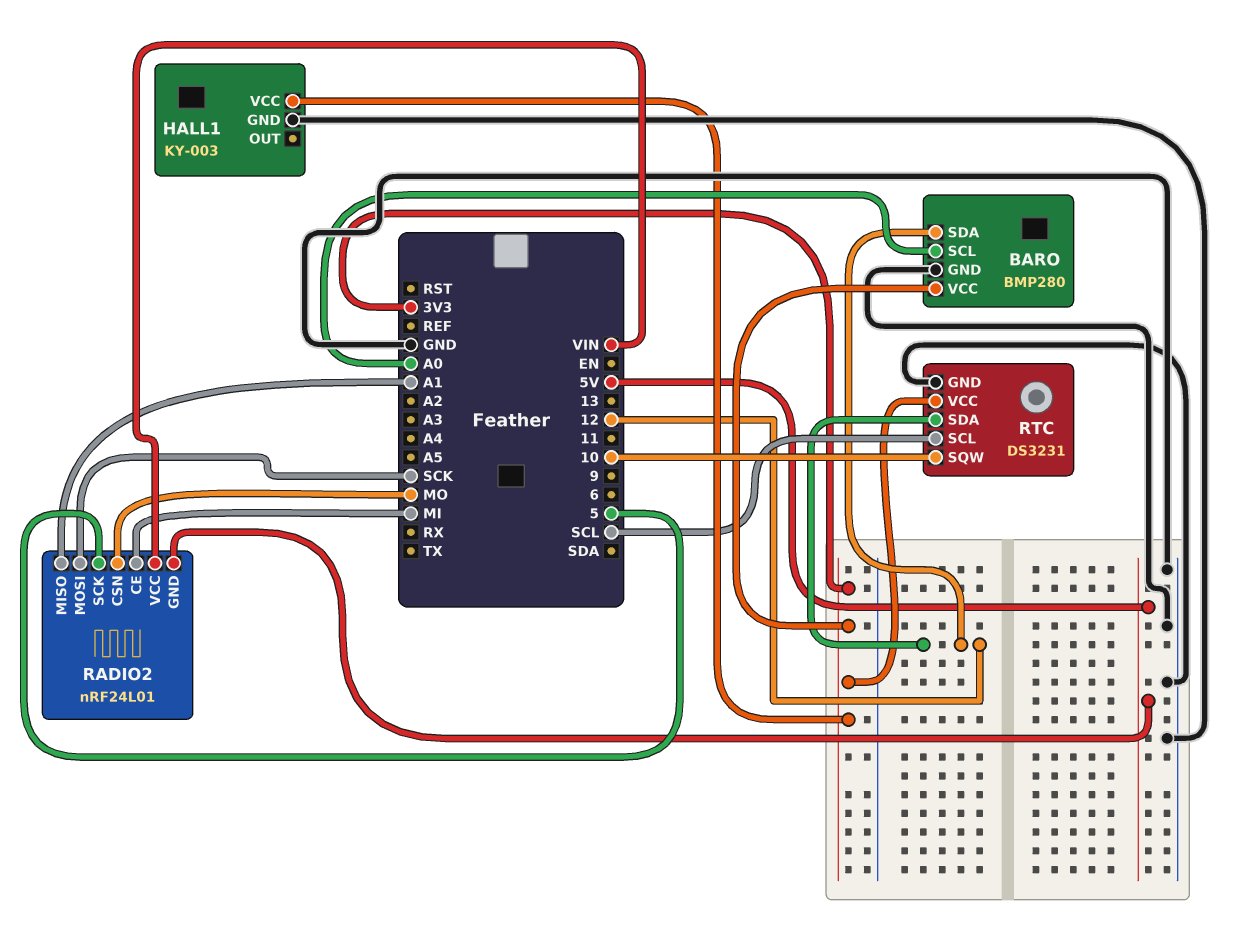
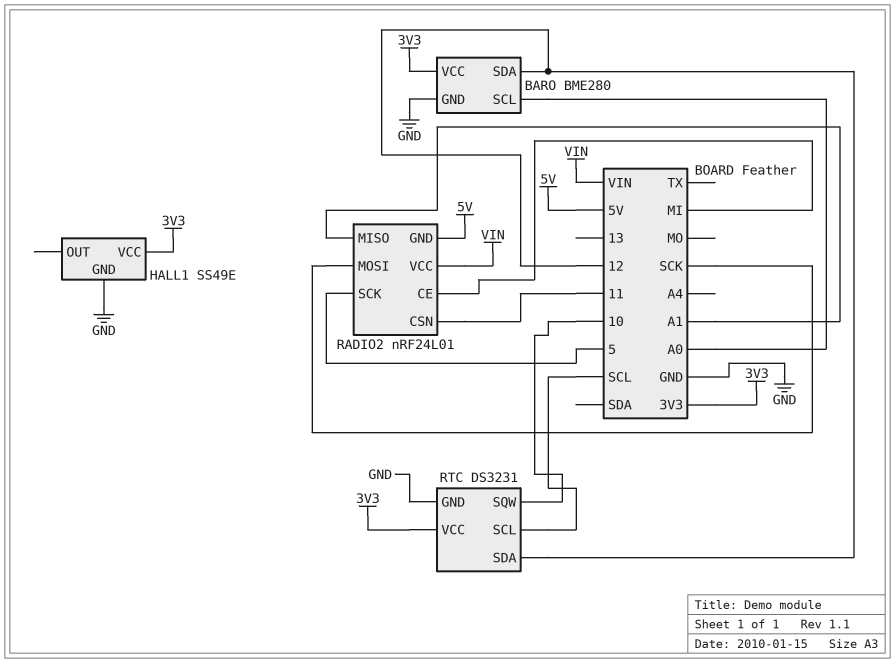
BARO: BMP280 -> BME280
HALL1: KY-003 -> SS49E
RADIO2 pin CSN: MO -> 11

